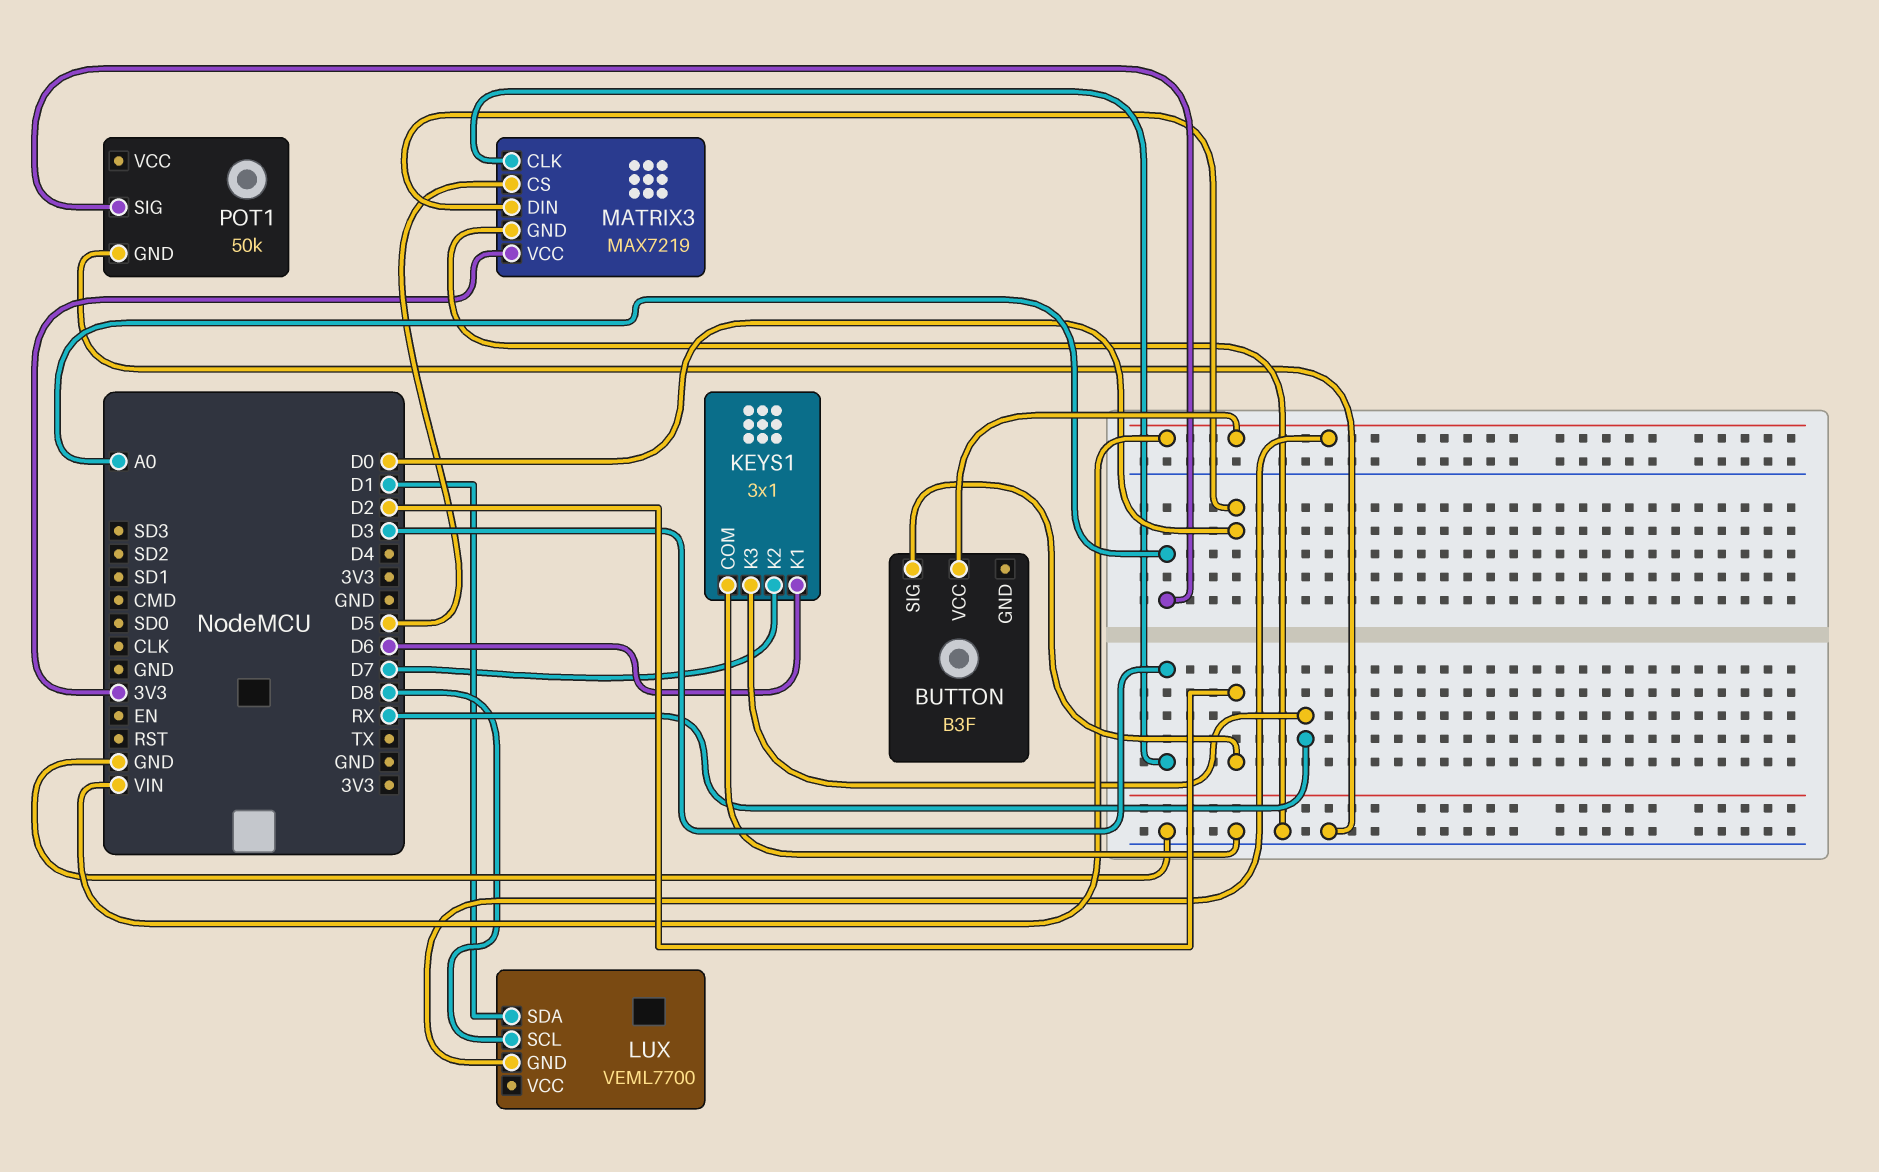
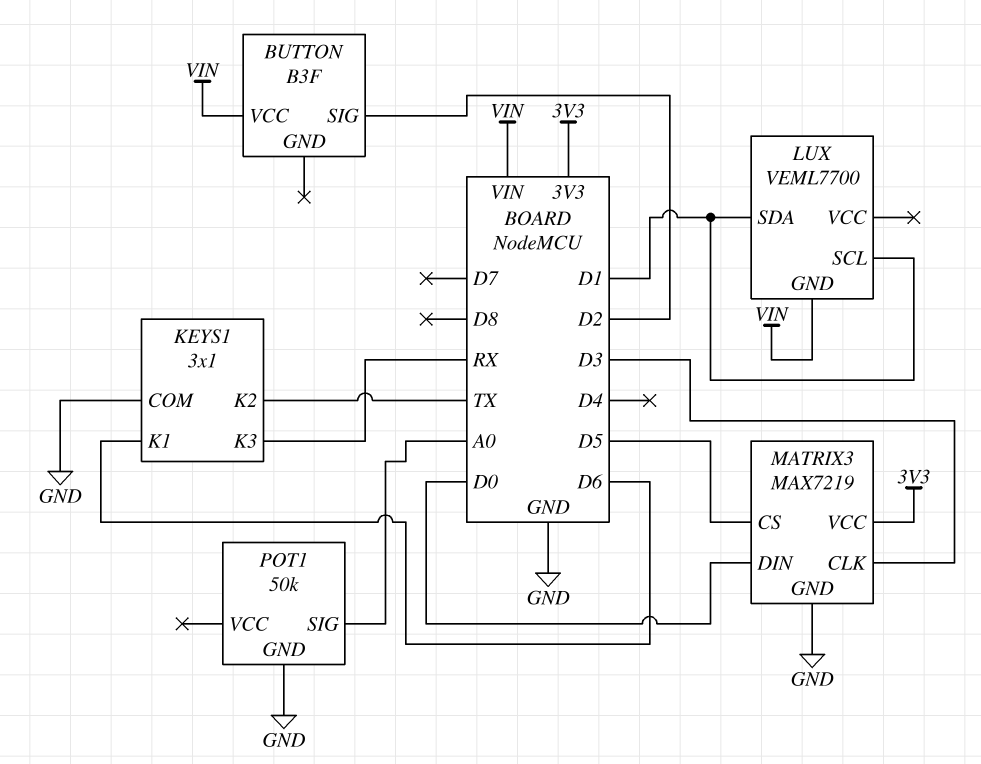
KEYS1 pin K2: D7 -> TX
LUX pin SCL: D8 -> D1

